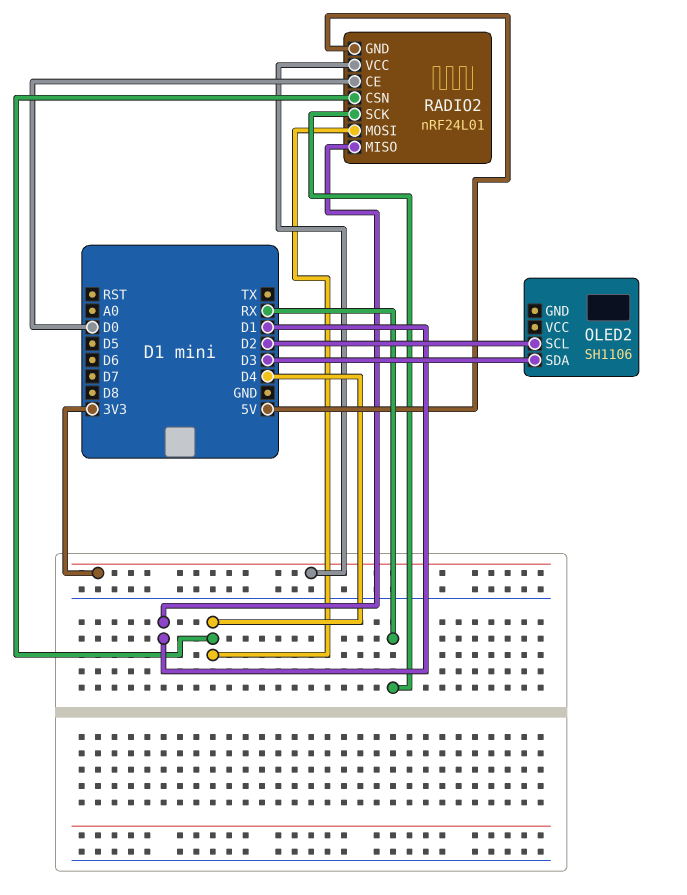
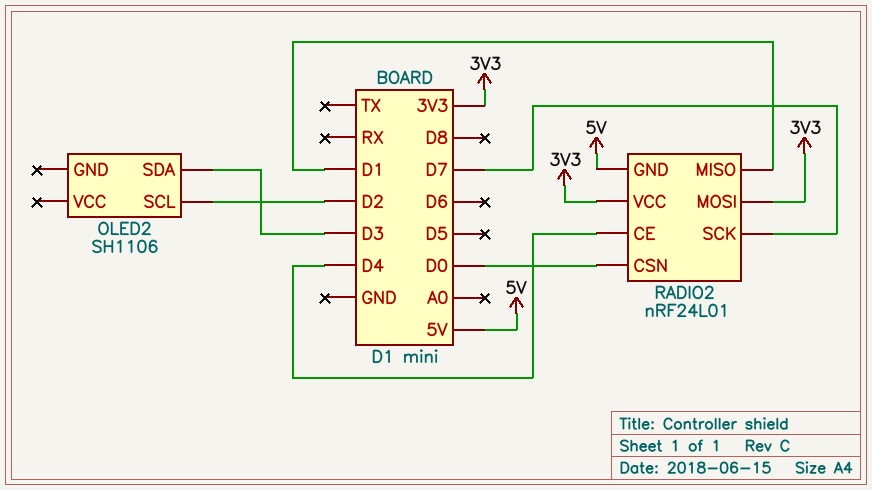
RADIO2 pin CE: D0 -> D4
RADIO2 pin CSN: D4 -> D0
RADIO2 pin MOSI: D4 -> 3V3
RADIO2 pin SCK: RX -> D7

